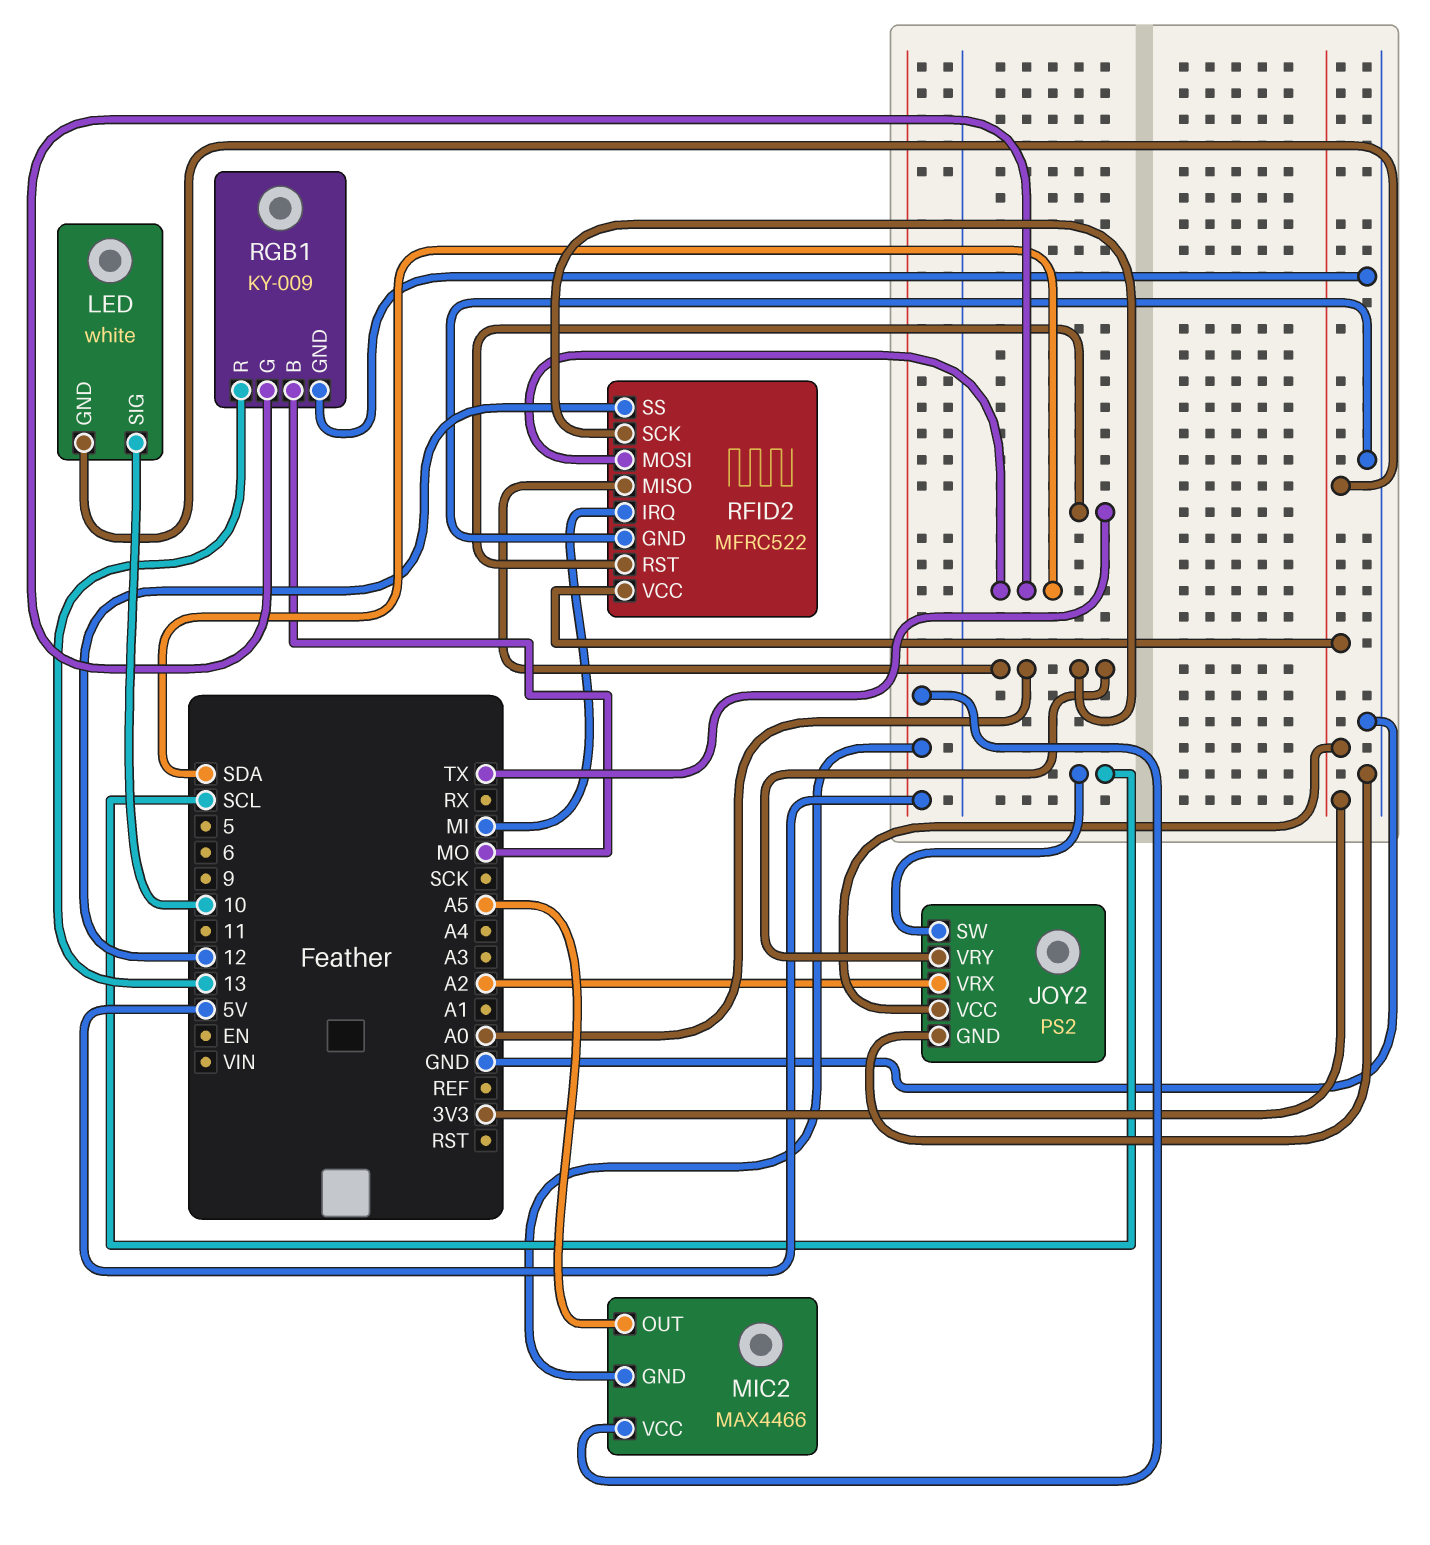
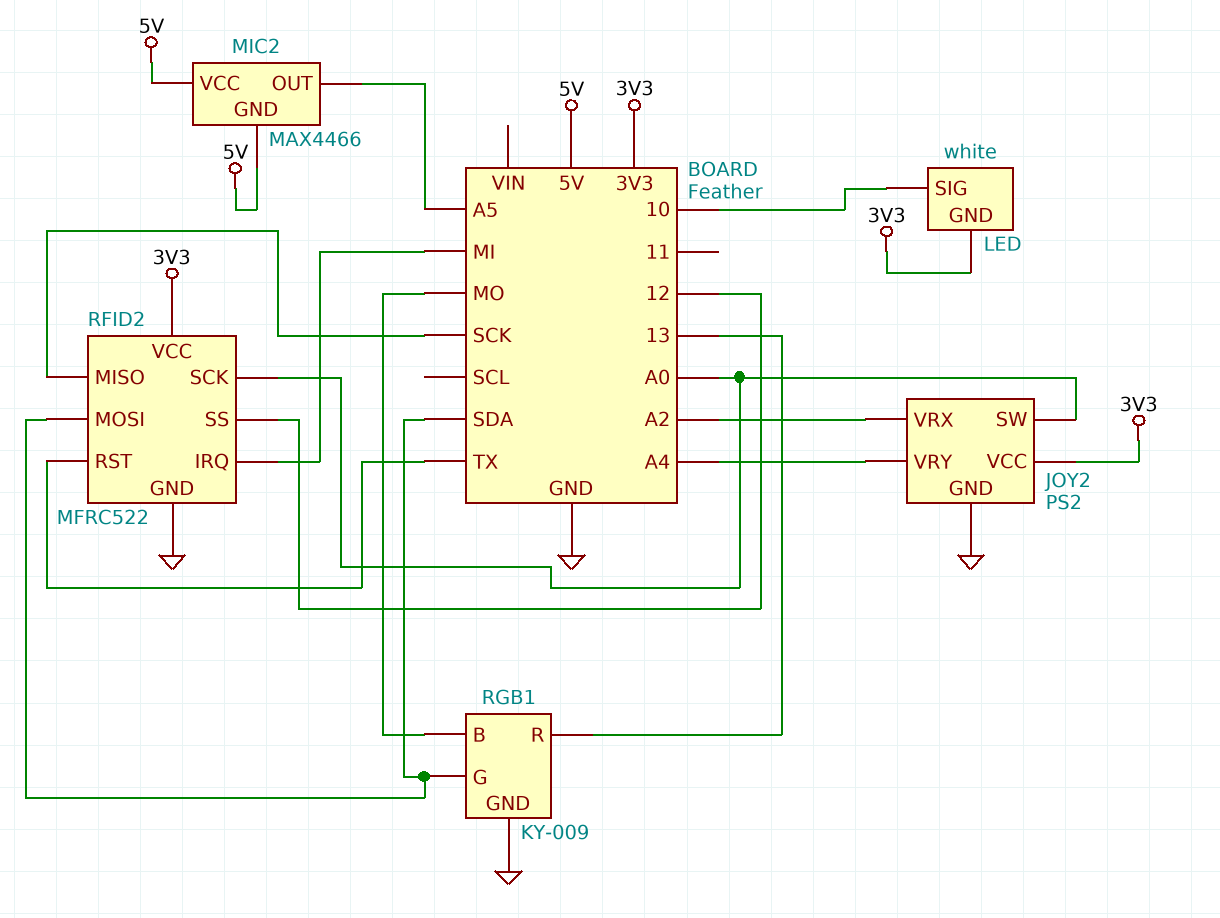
JOY2 pin SW: SCL -> A0
JOY2 pin VRY: A0 -> A4
RFID2 pin MISO: A0 -> SCK

